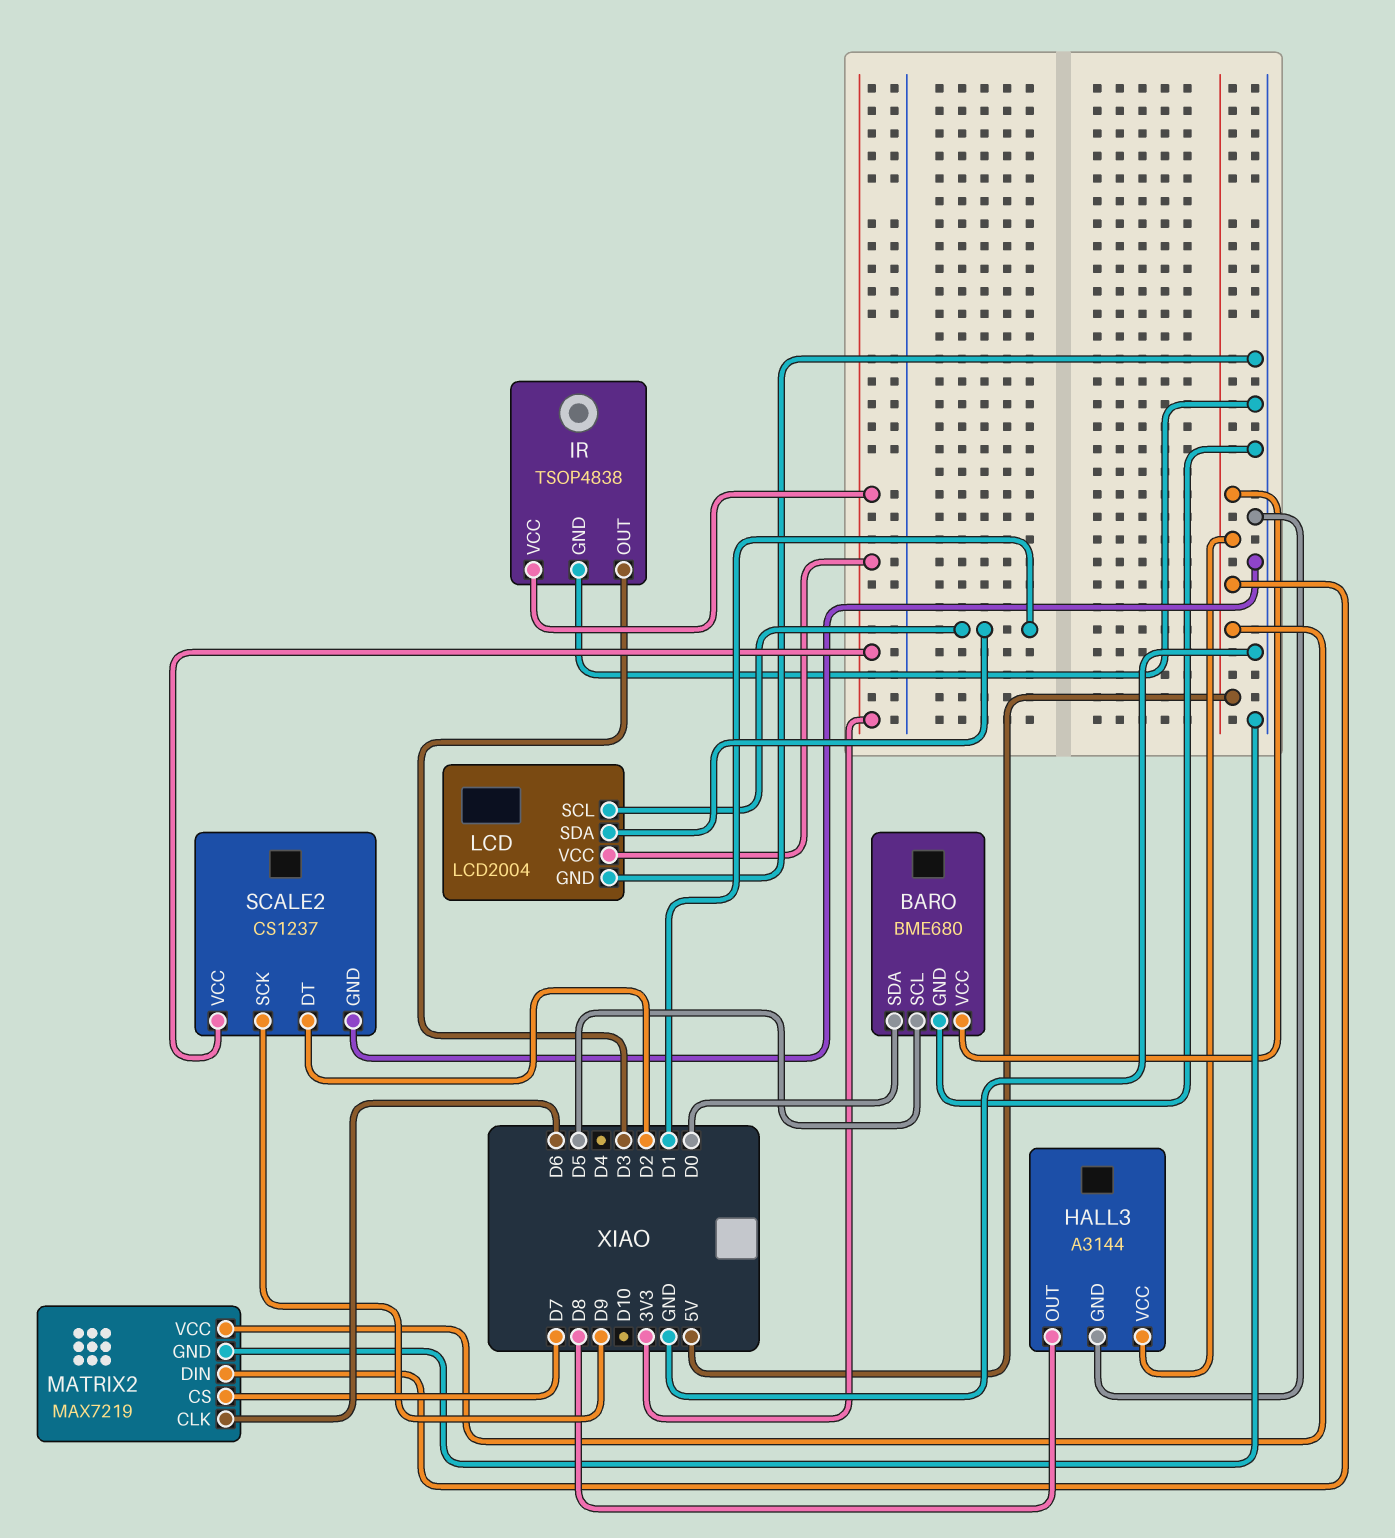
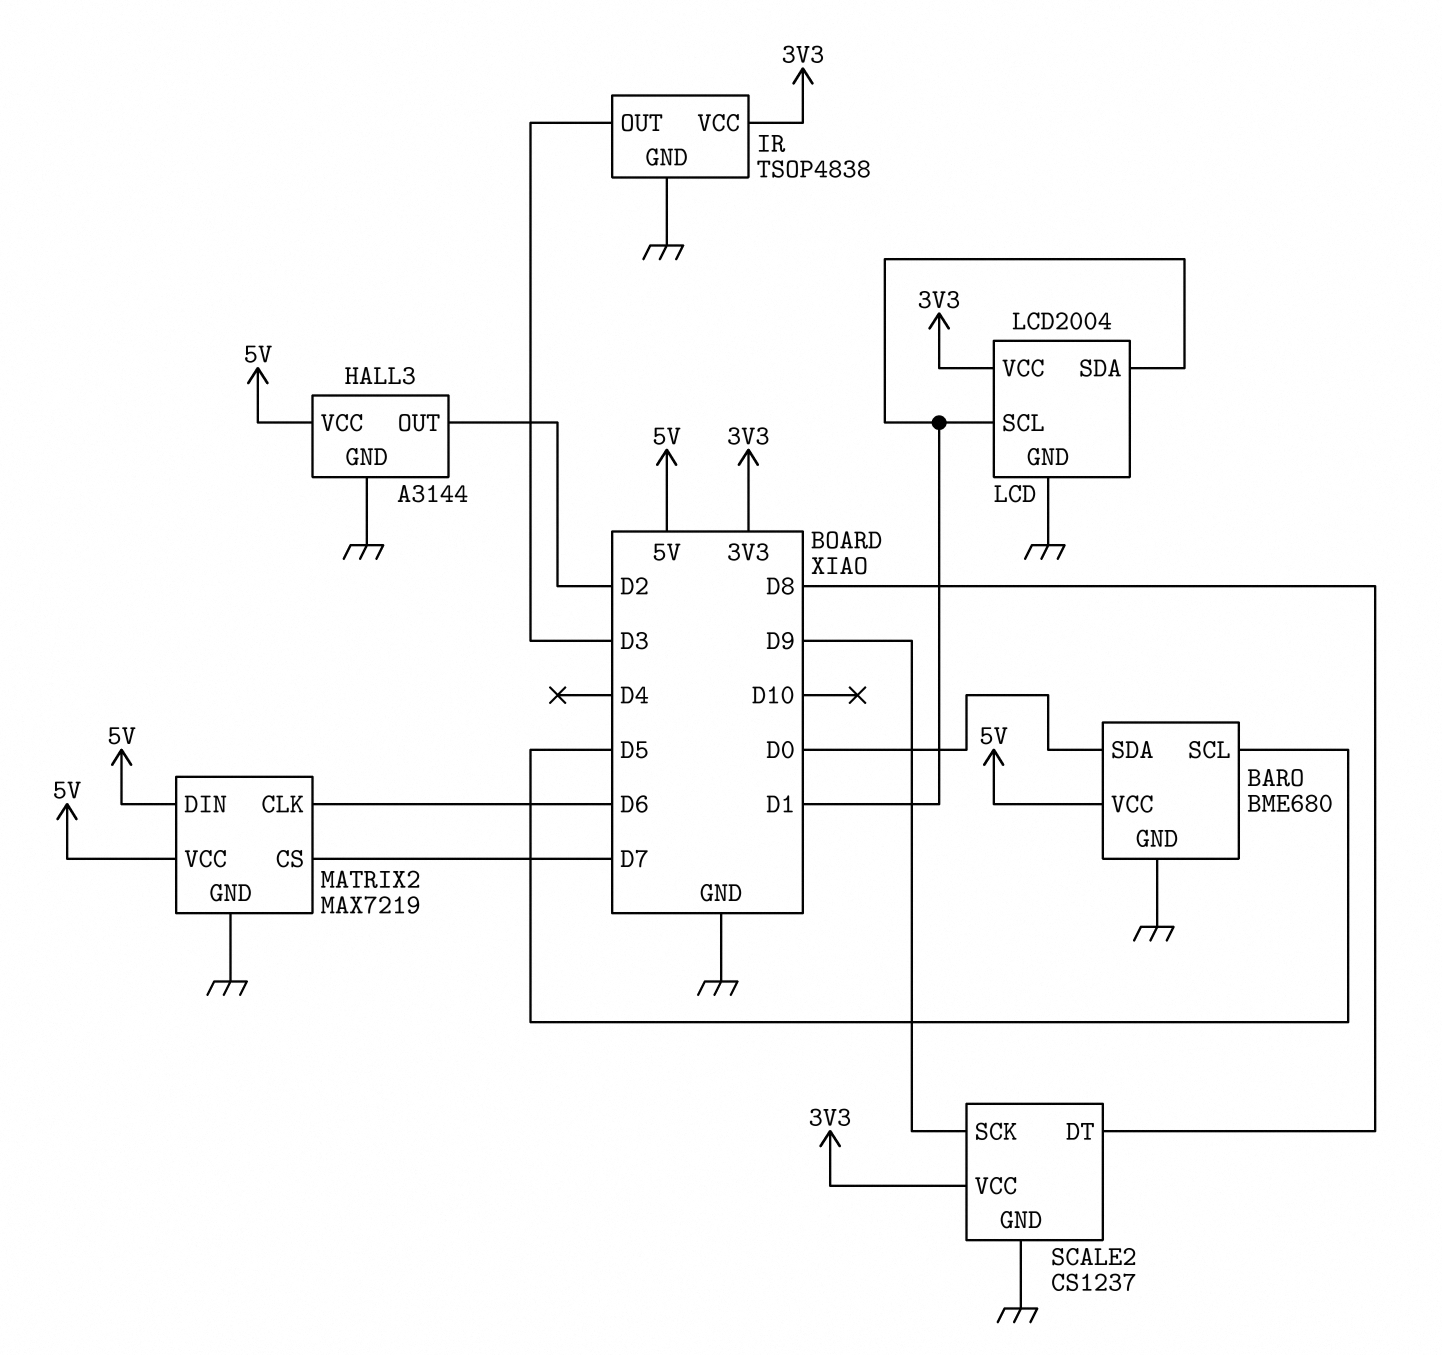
HALL3 pin OUT: D8 -> D2
SCALE2 pin DT: D2 -> D8

